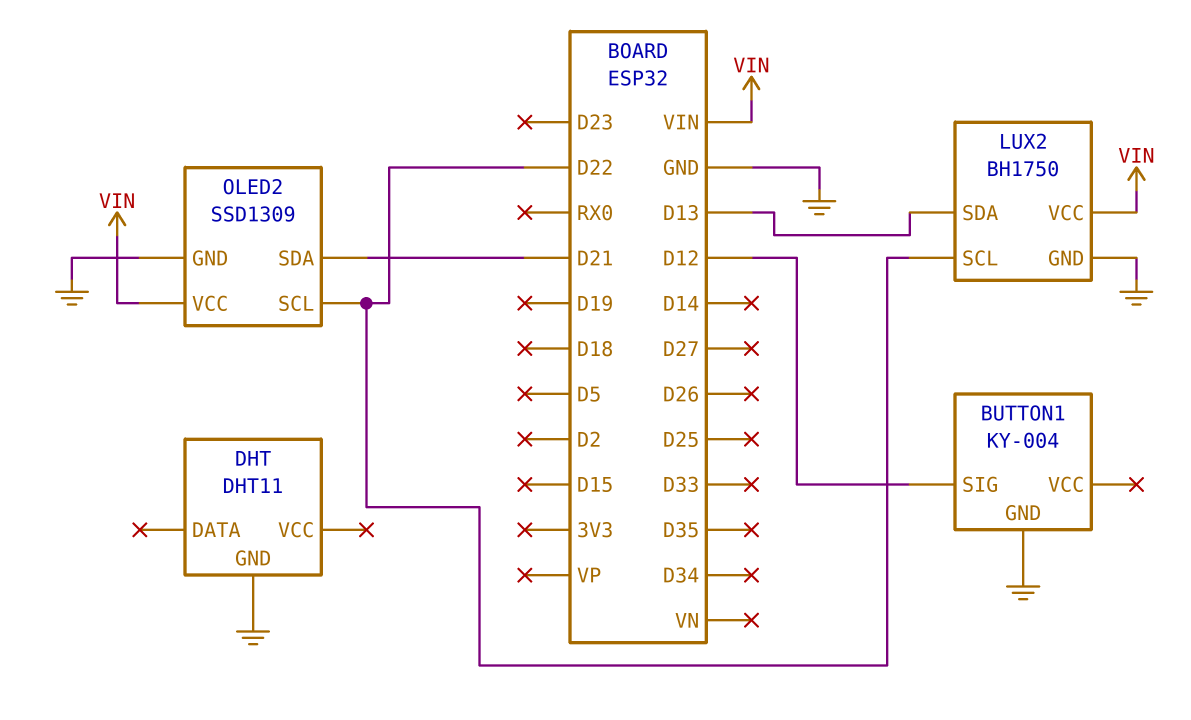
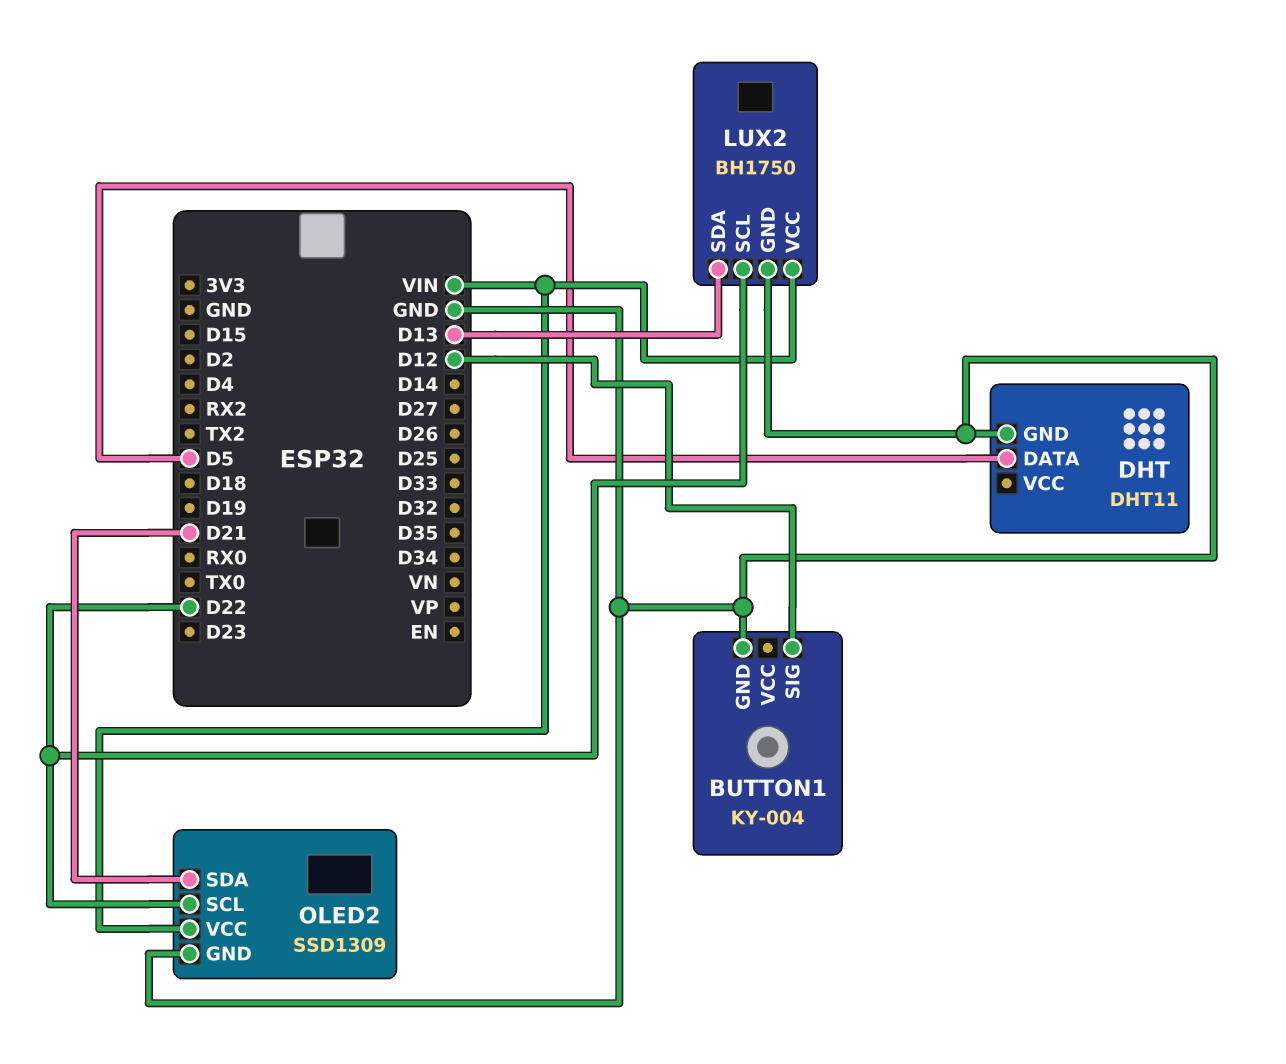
DHT pin DATA: none -> D5

